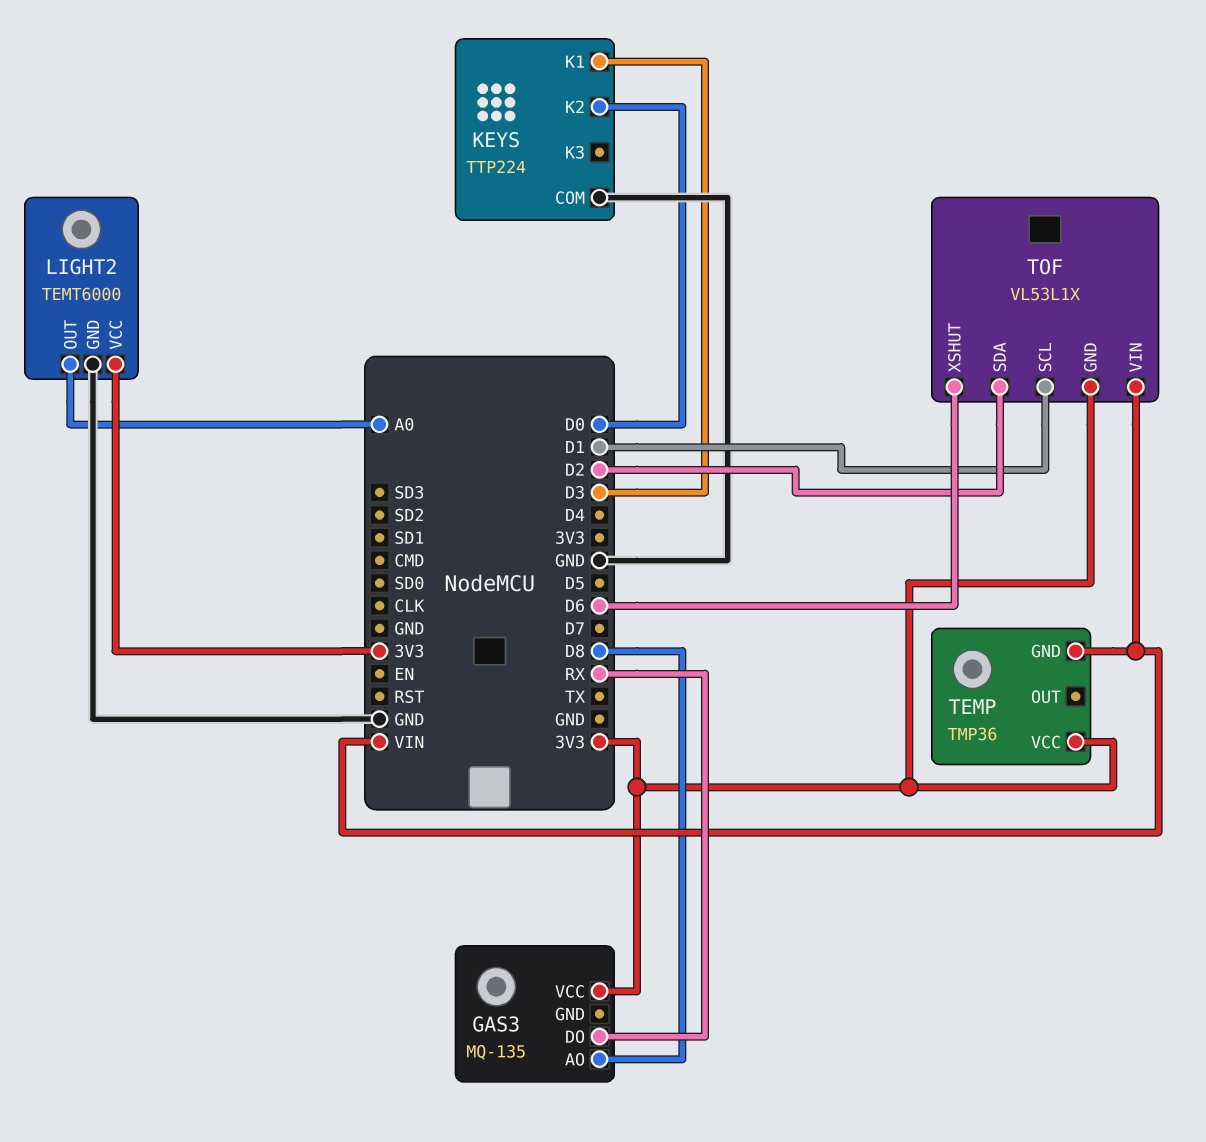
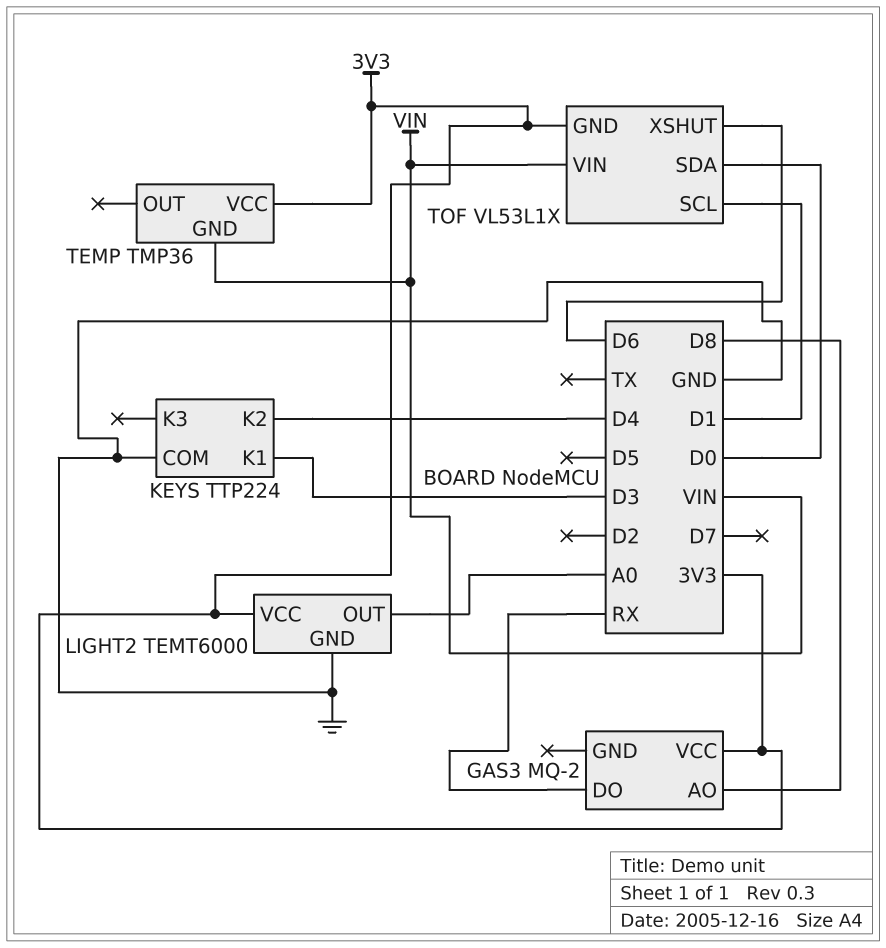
GAS3: MQ-135 -> MQ-2
KEYS pin K2: D0 -> D4
TOF pin SDA: D2 -> D0

